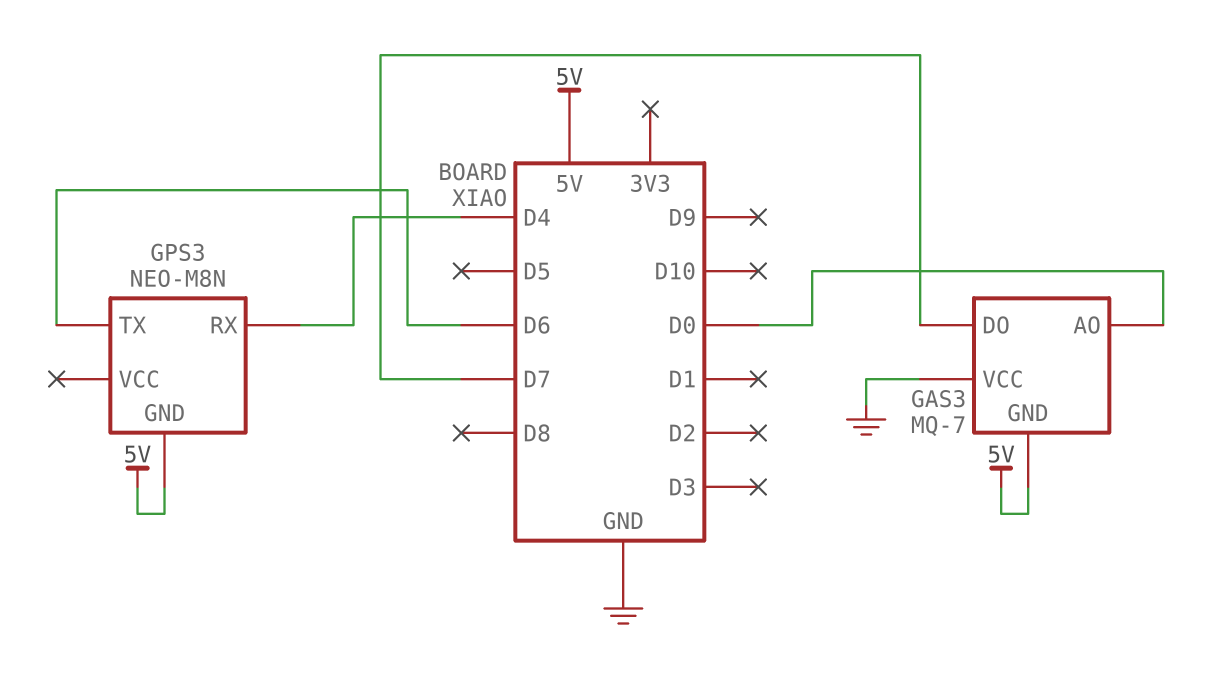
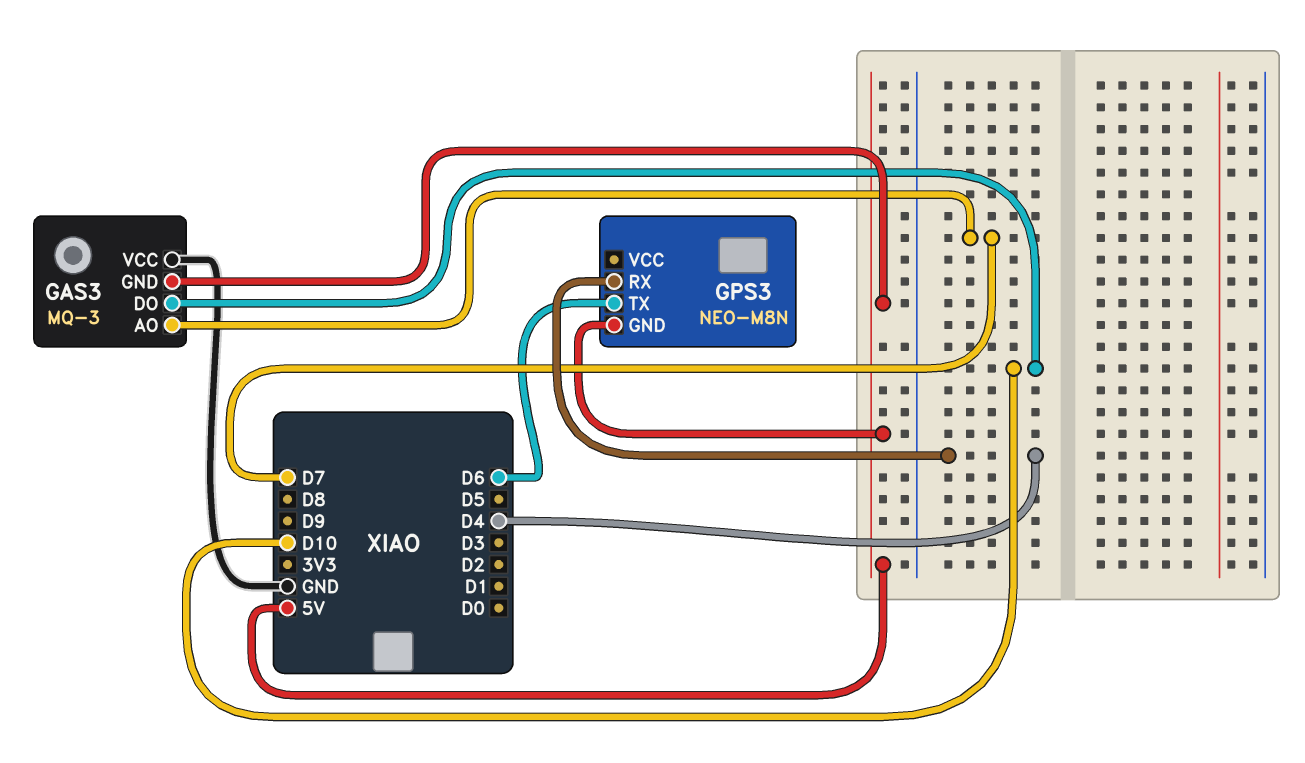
GAS3: MQ-7 -> MQ-3
GAS3 pin AO: D0 -> D7
GAS3 pin DO: D7 -> D10

